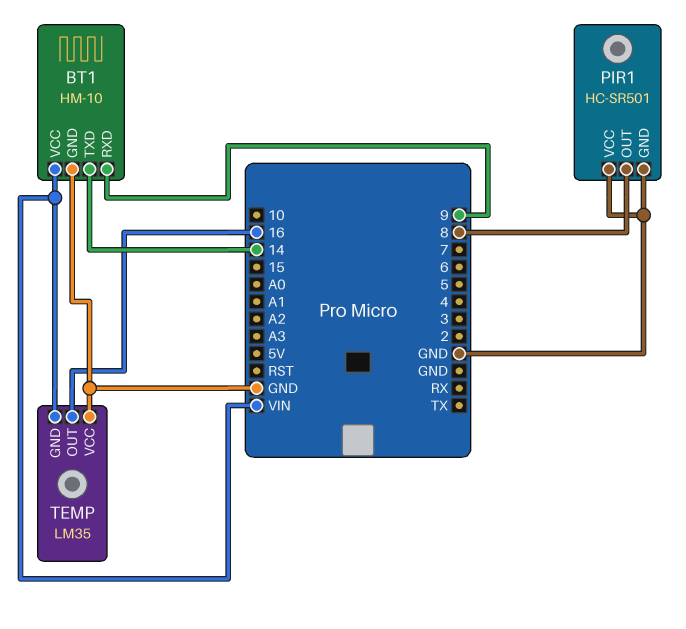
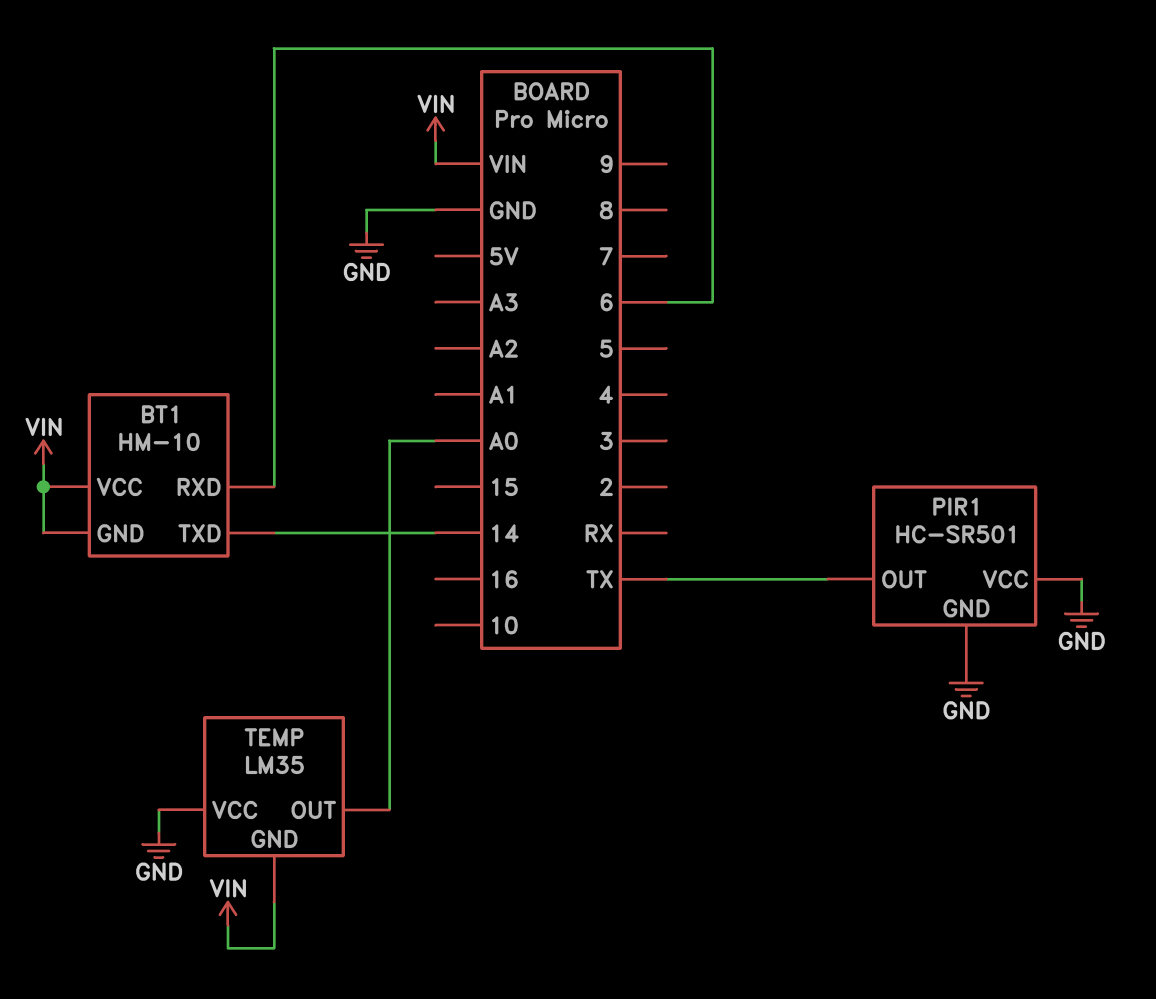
BT1 pin GND: GND -> VIN
BT1 pin RXD: 9 -> 6
PIR1 pin OUT: 8 -> TX
TEMP pin OUT: 16 -> A0

